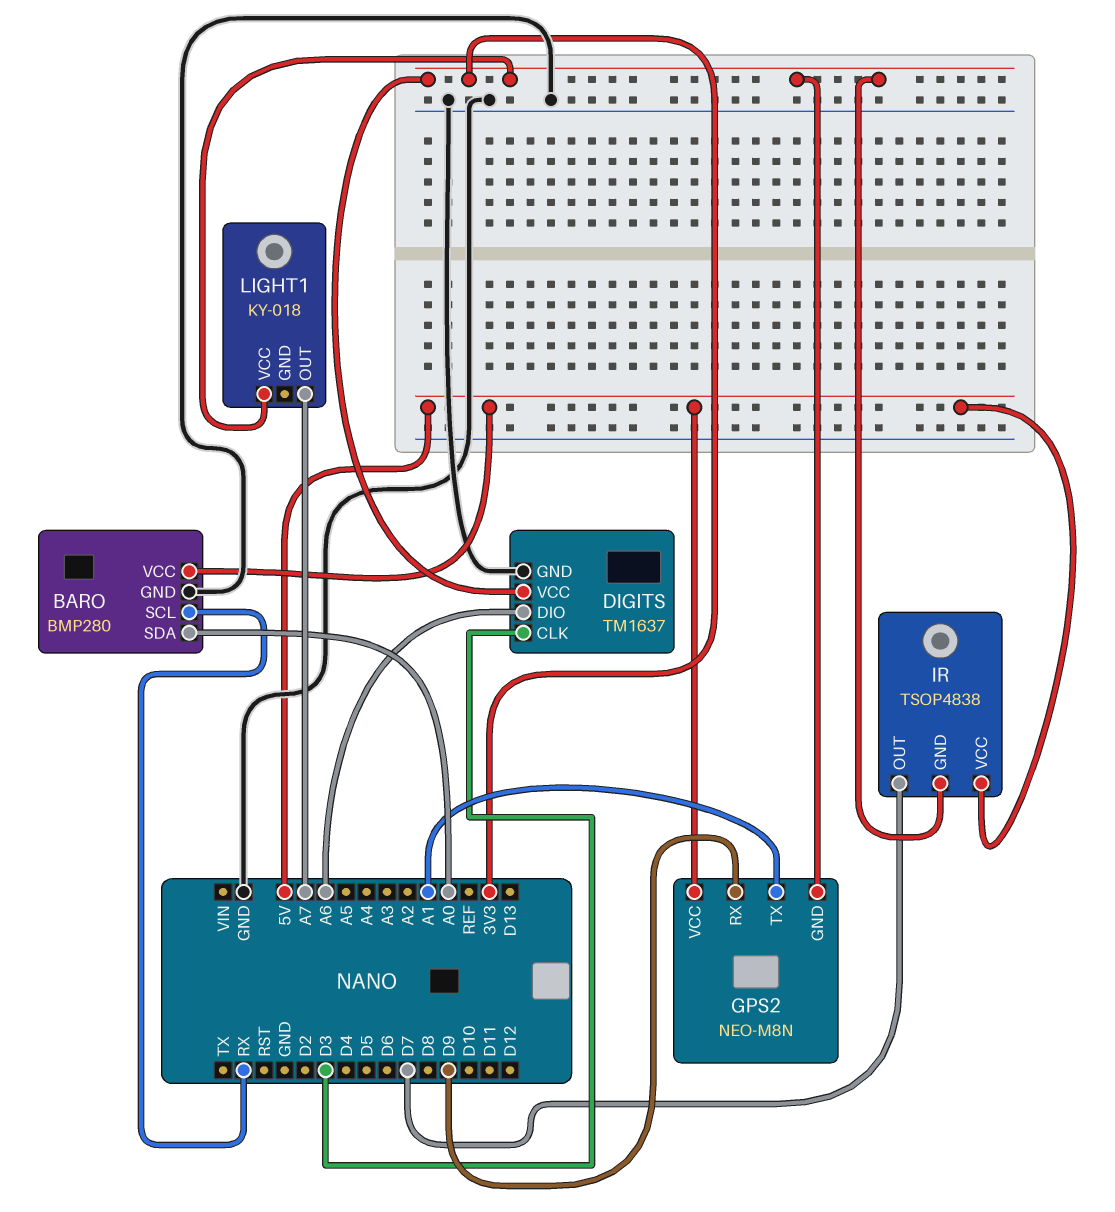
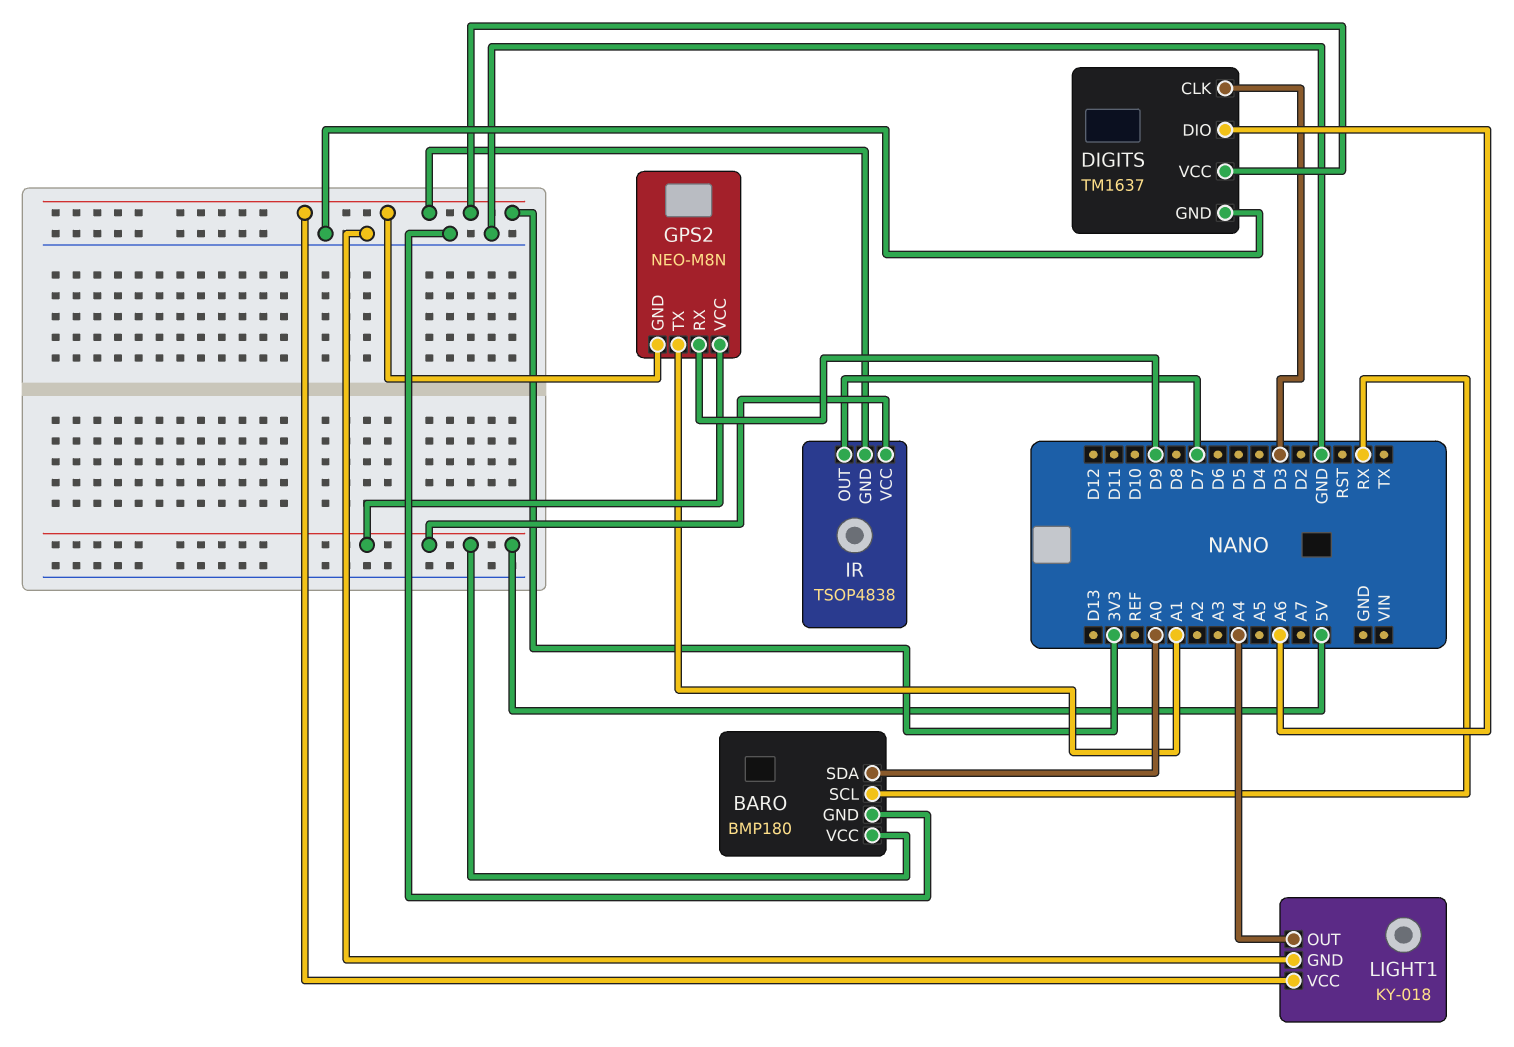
BARO: BMP280 -> BMP180
LIGHT1 pin GND: none -> GND
LIGHT1 pin OUT: A7 -> A4

